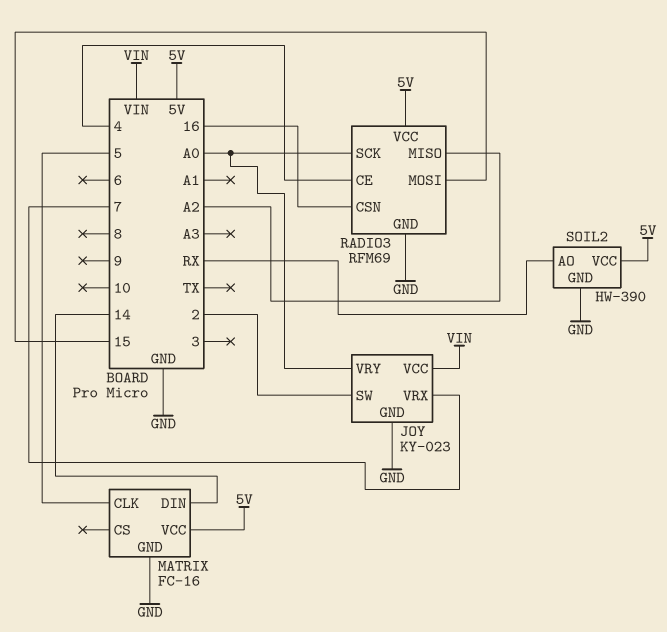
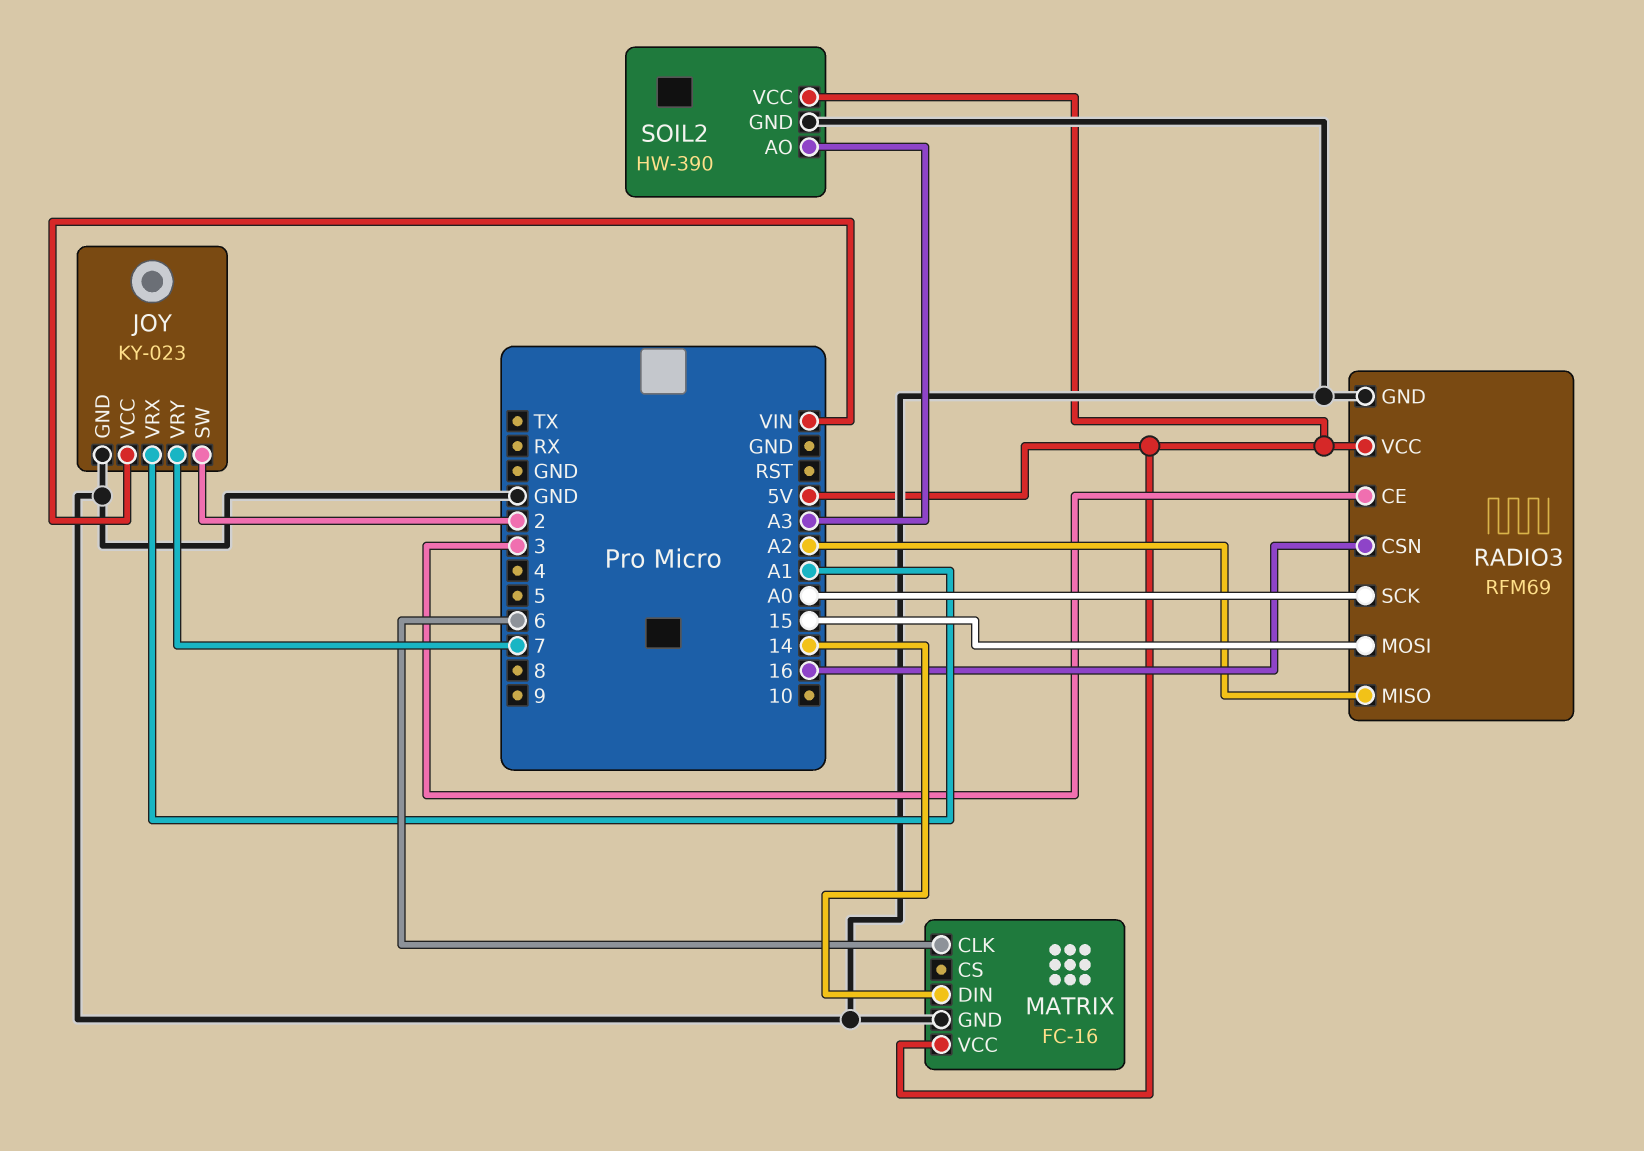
JOY pin VRX: 7 -> A1
JOY pin VRY: A0 -> 7
MATRIX pin CLK: 5 -> 6
RADIO3 pin CE: 4 -> 3
SOIL2 pin AO: RX -> A3

